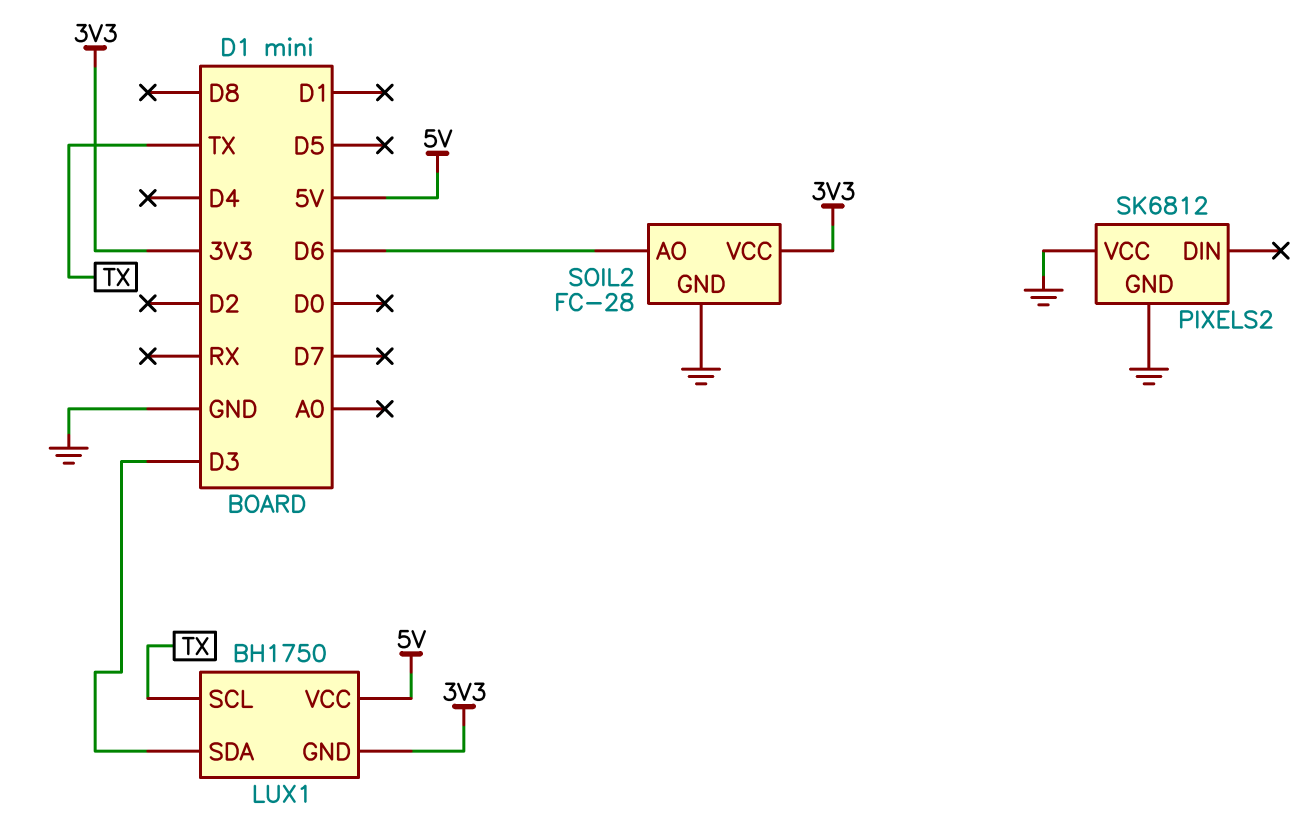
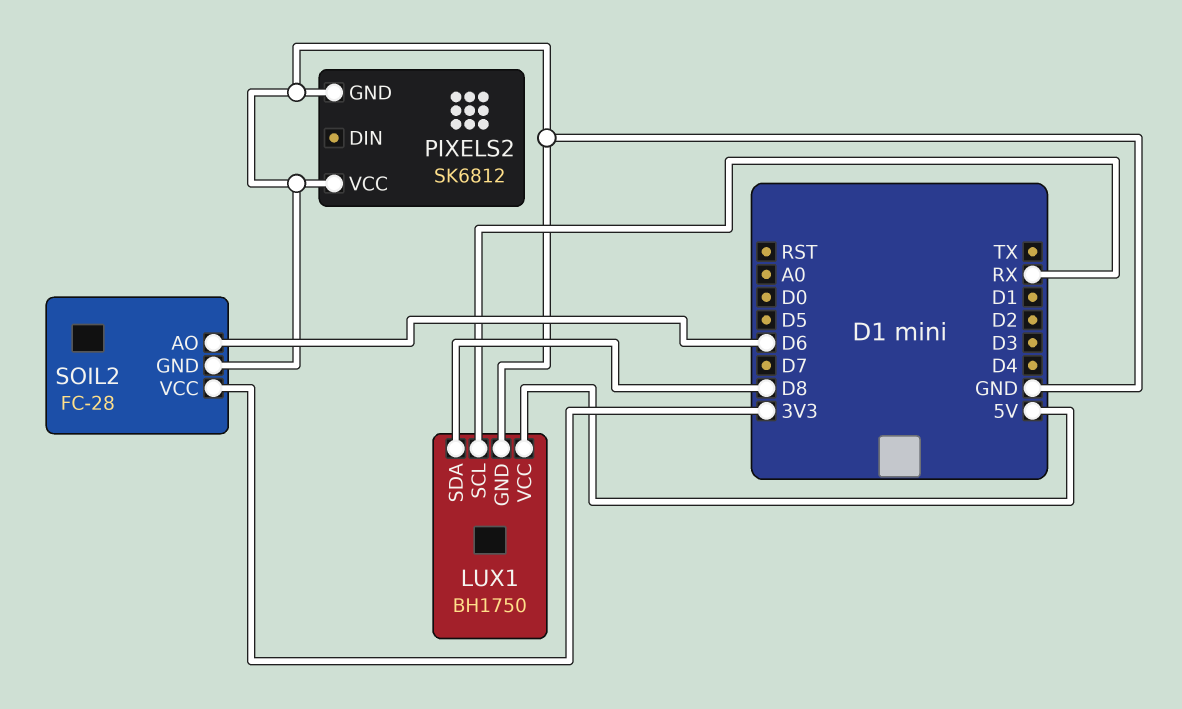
LUX1 pin GND: 3V3 -> GND
LUX1 pin SCL: TX -> RX
LUX1 pin SDA: D3 -> D8

